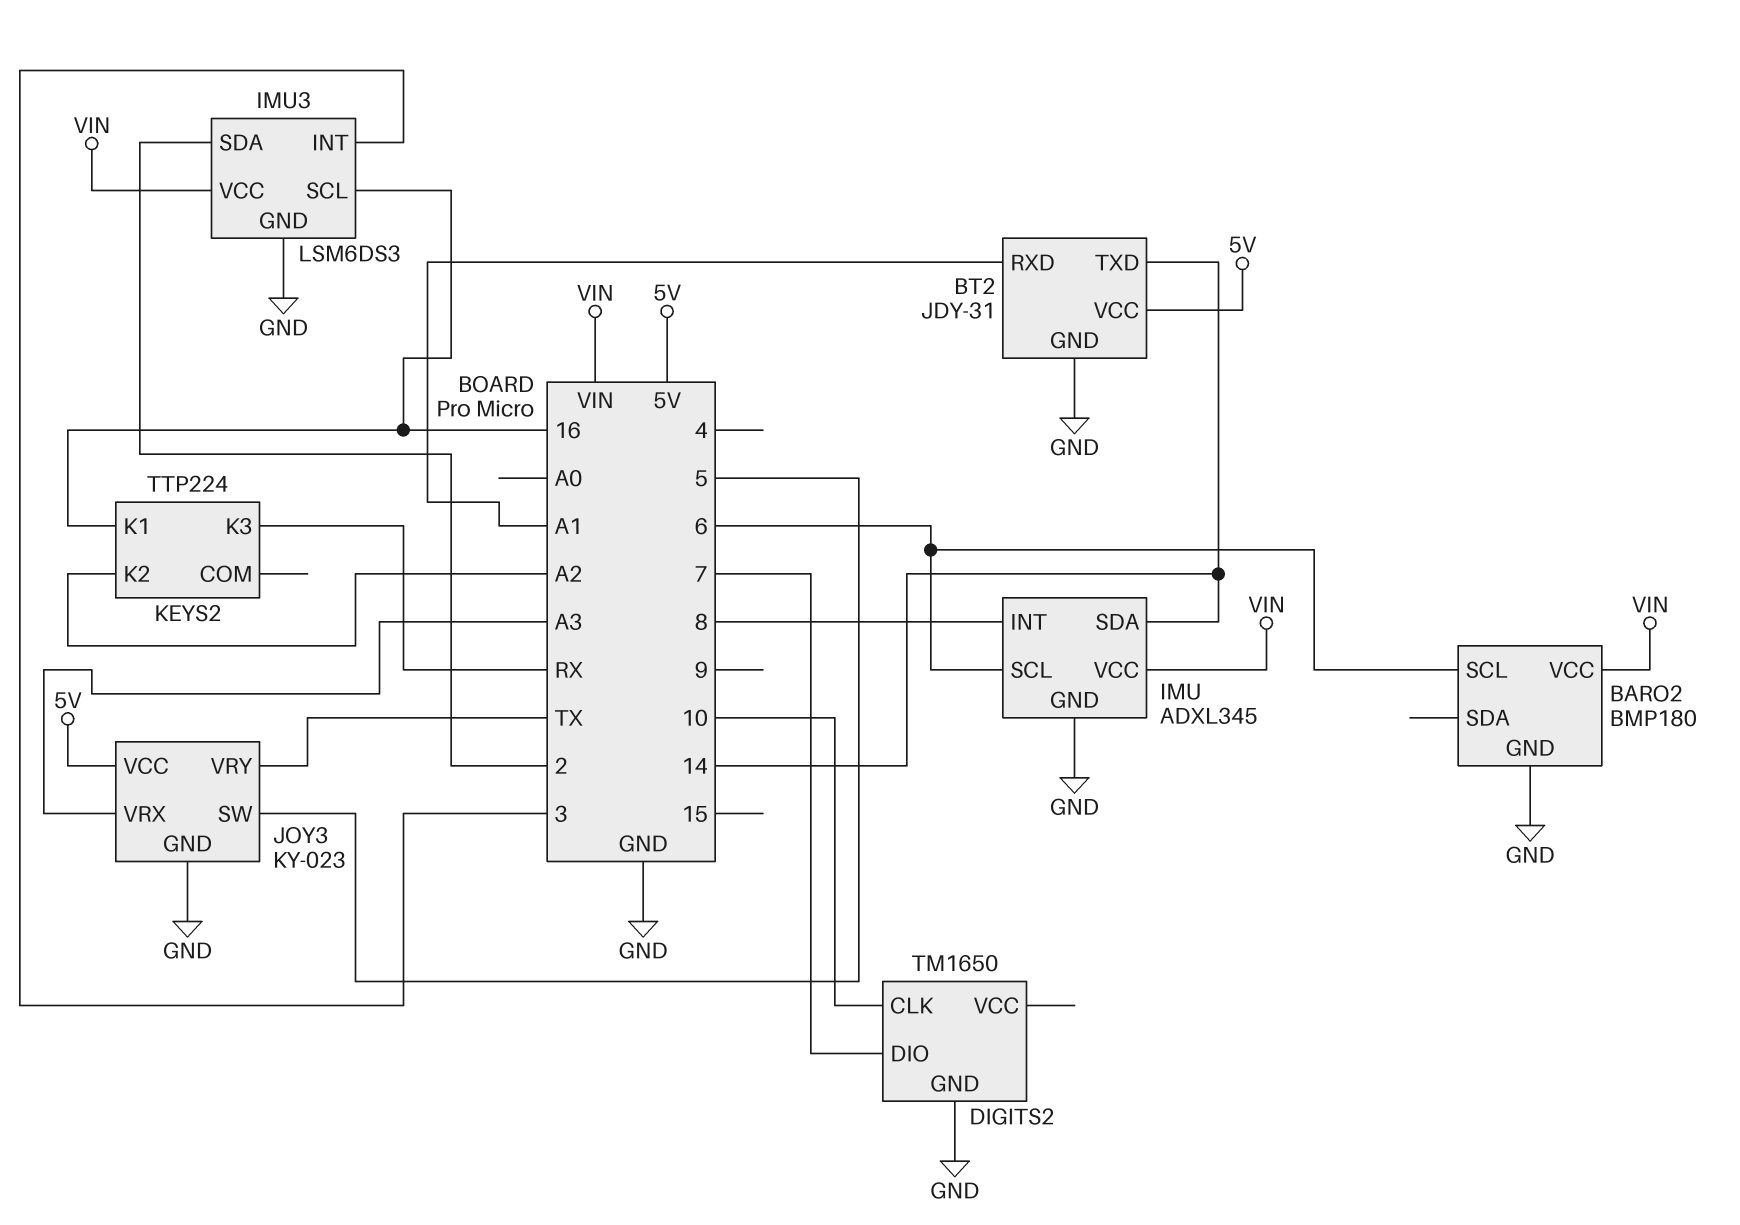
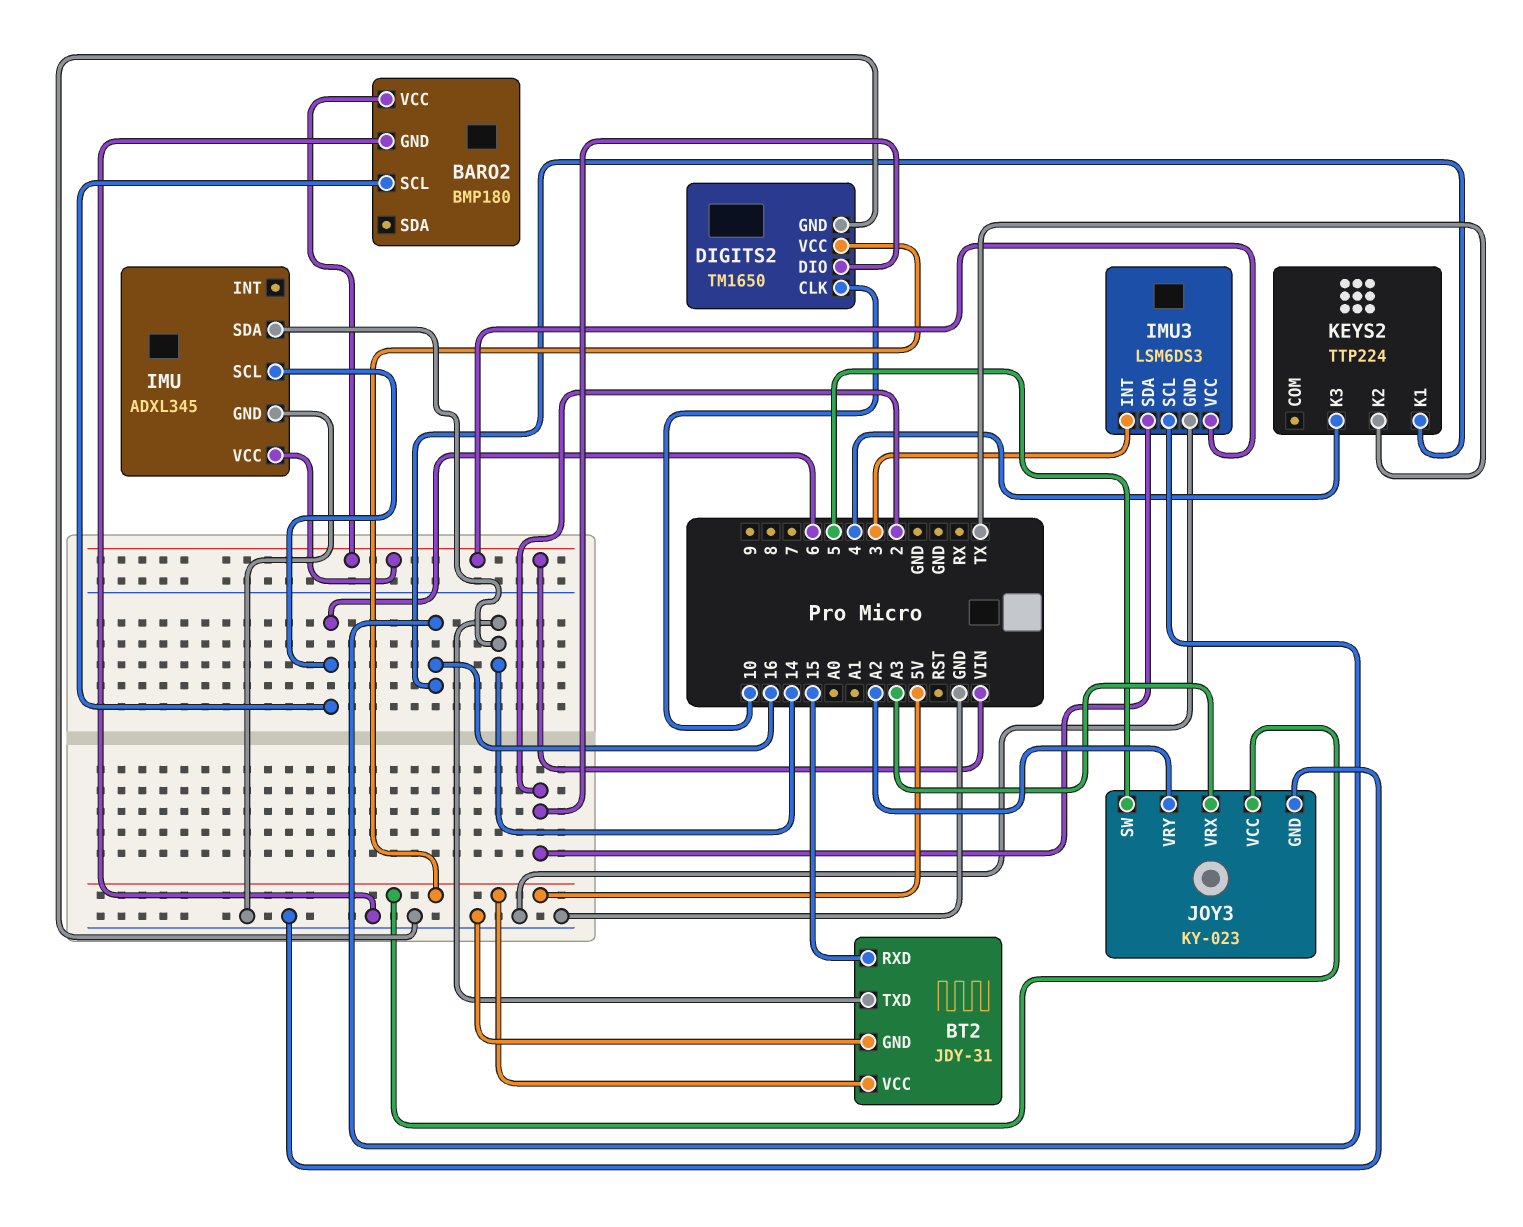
BT2 pin RXD: A1 -> 15
DIGITS2 pin DIO: 7 -> 2
DIGITS2 pin VCC: none -> 5V
IMU pin INT: 8 -> none
JOY3 pin VRY: TX -> A2
KEYS2 pin K2: A2 -> TX
KEYS2 pin K3: RX -> 4

